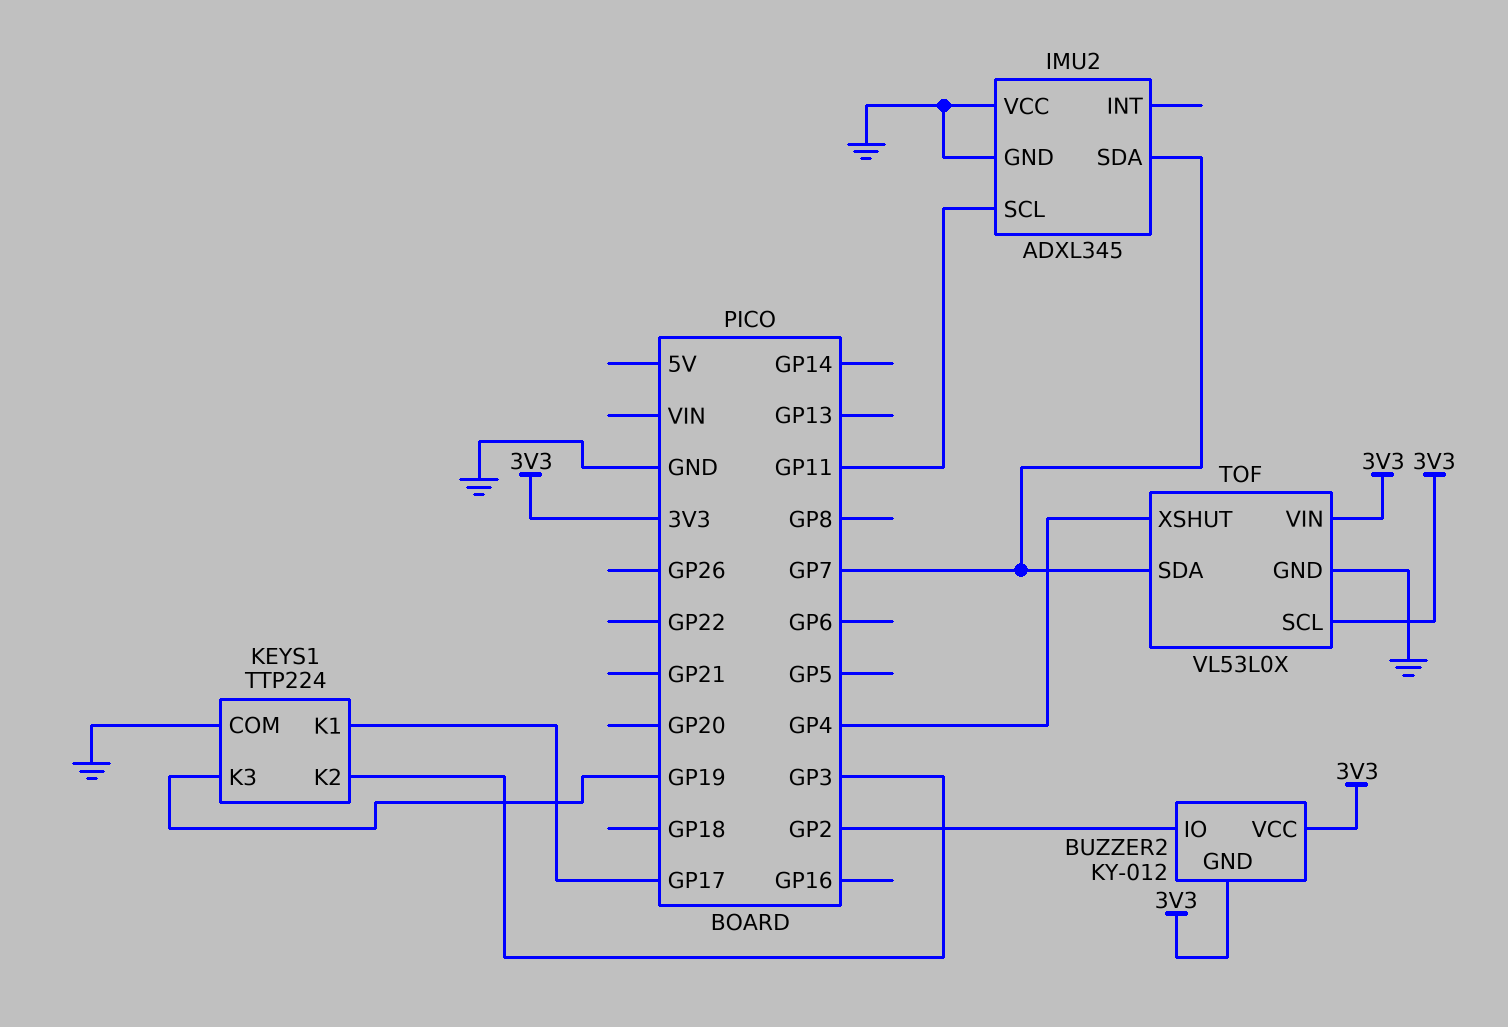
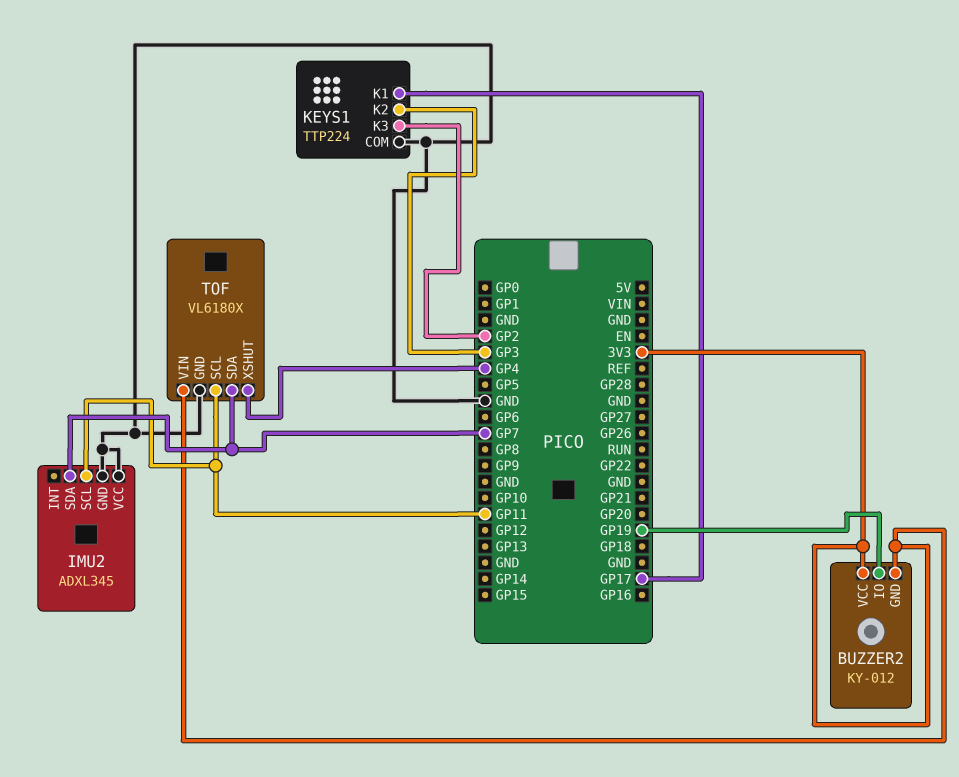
BUZZER2 pin IO: GP2 -> GP19
KEYS1 pin K3: GP19 -> GP2
TOF: VL53L0X -> VL6180X
TOF pin SCL: 3V3 -> GP11

